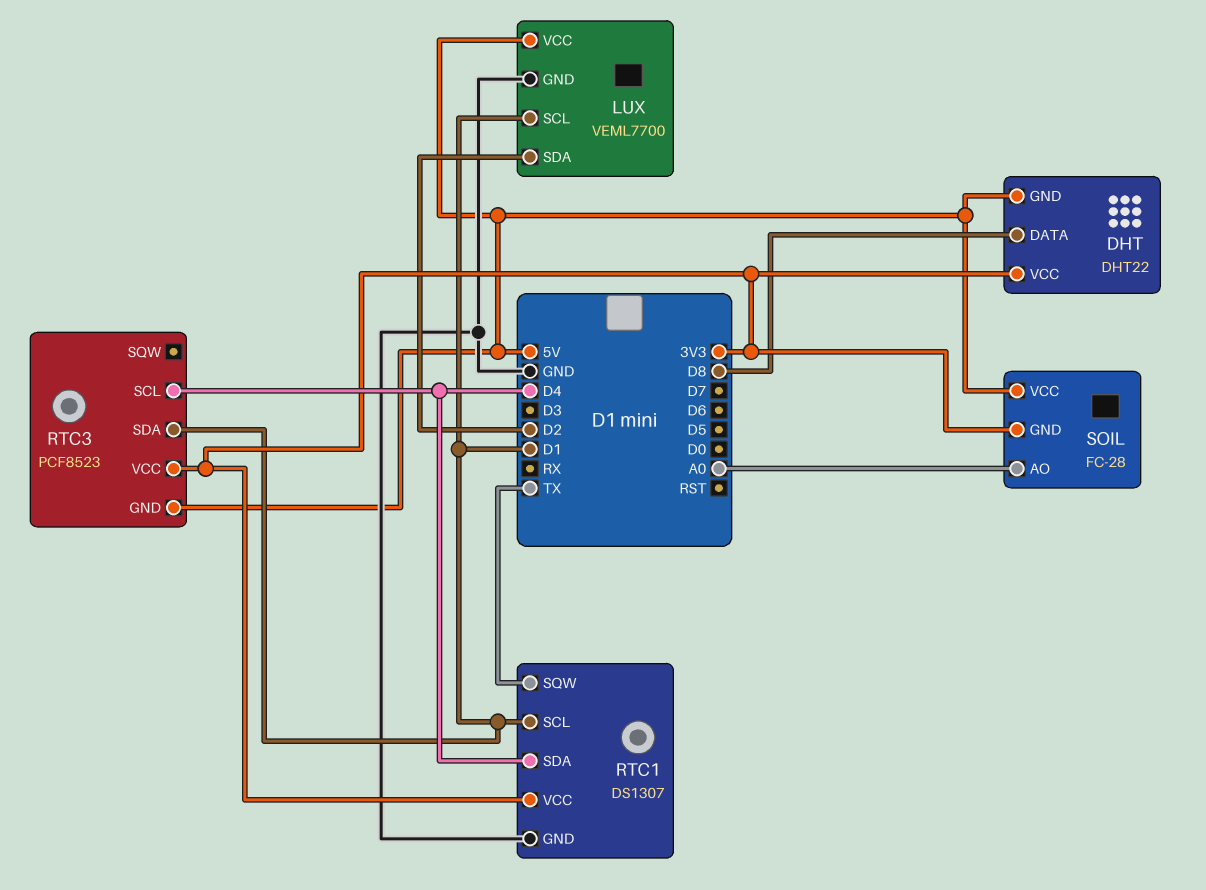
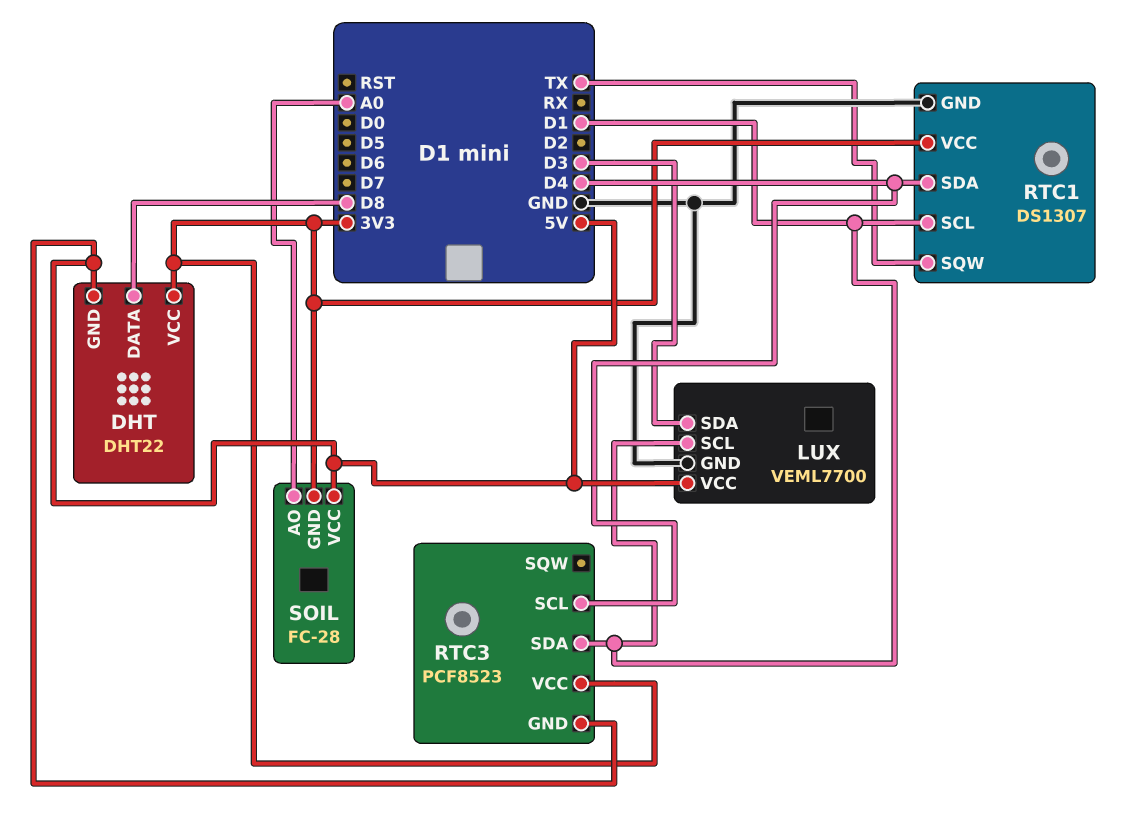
LUX pin SDA: D2 -> D3

